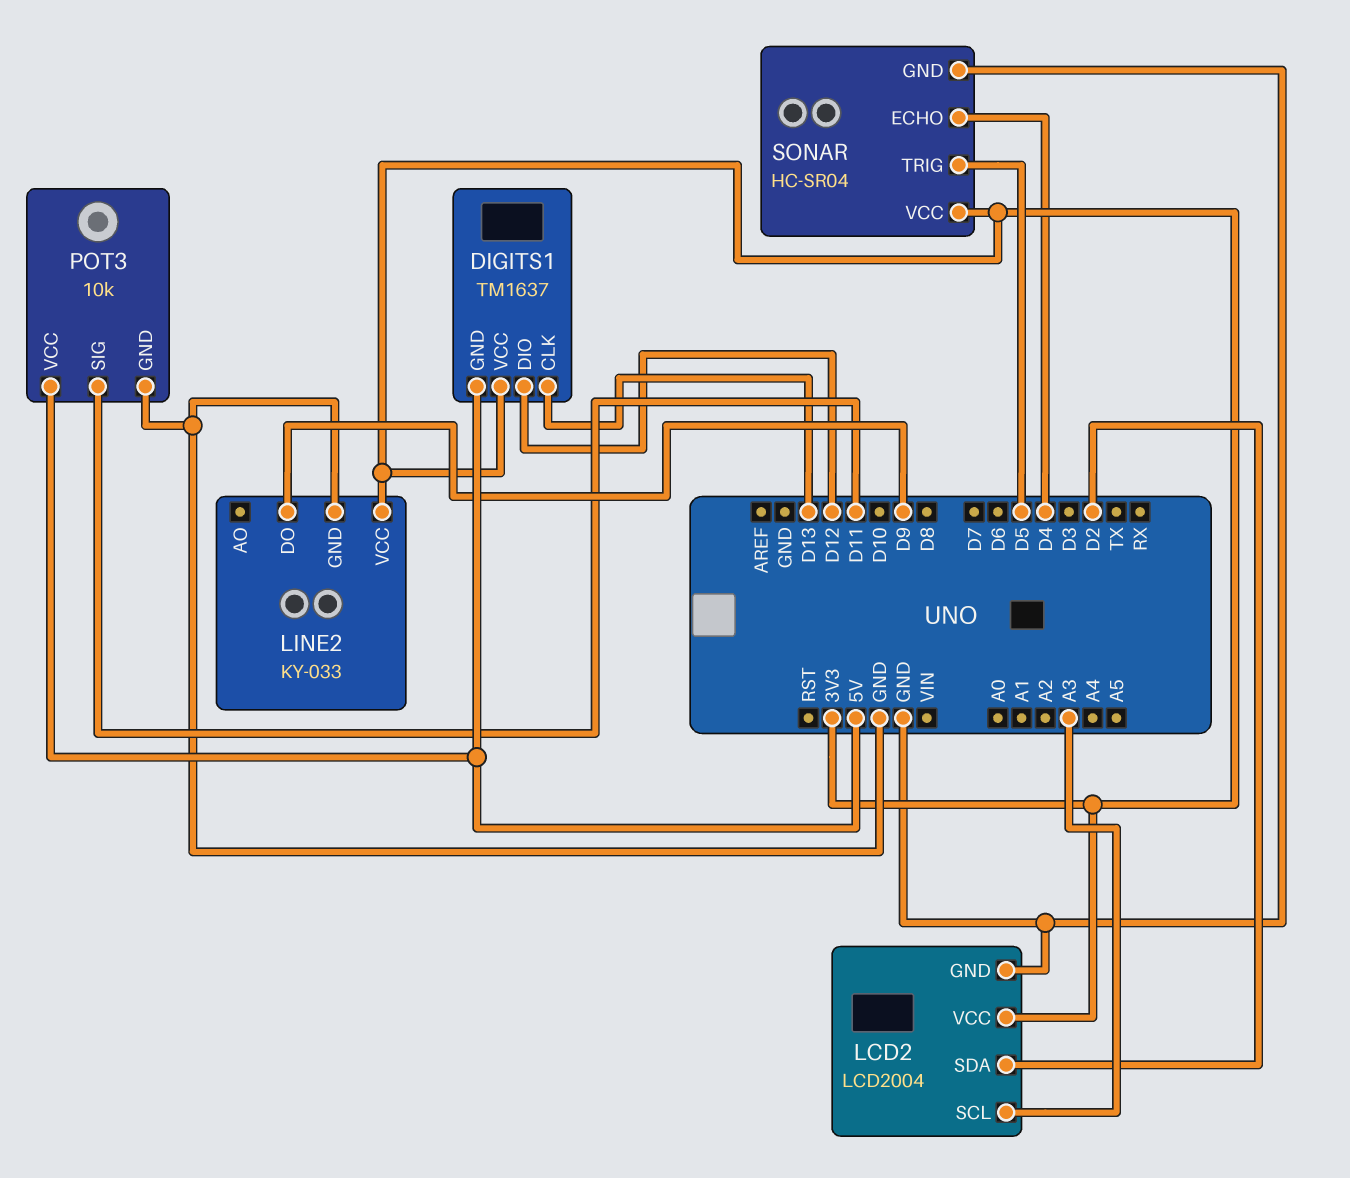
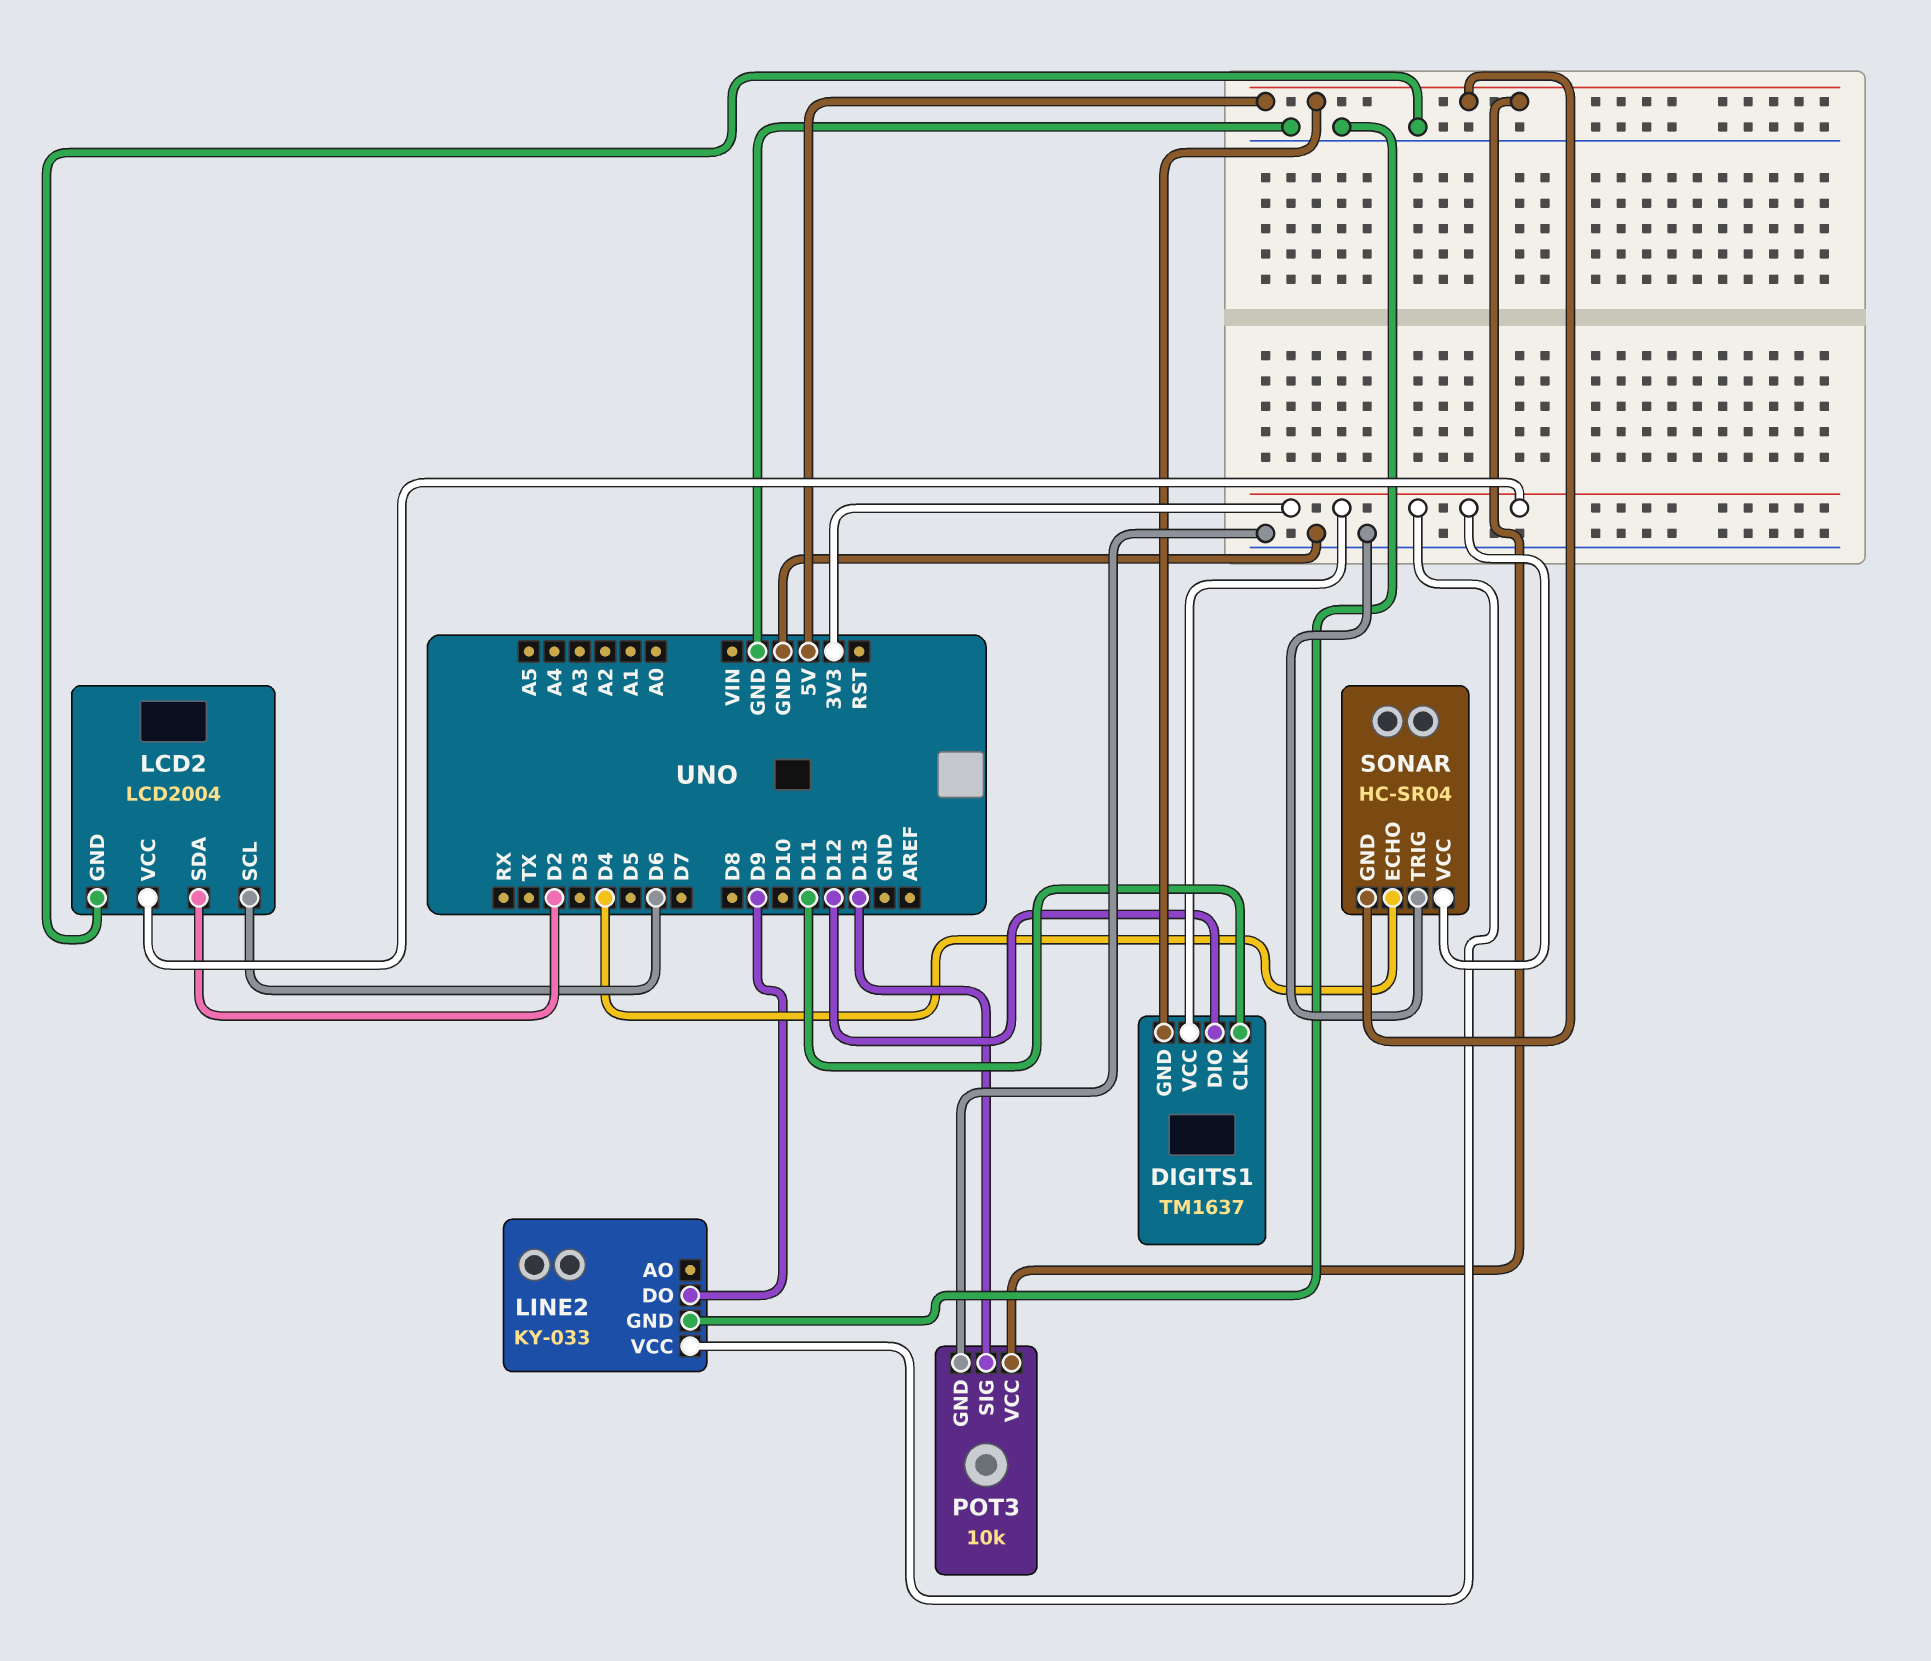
DIGITS1 pin CLK: D13 -> D11
LCD2 pin SCL: A3 -> D6
POT3 pin SIG: D11 -> D13
SONAR pin GND: GND -> 5V
SONAR pin TRIG: D5 -> GND

